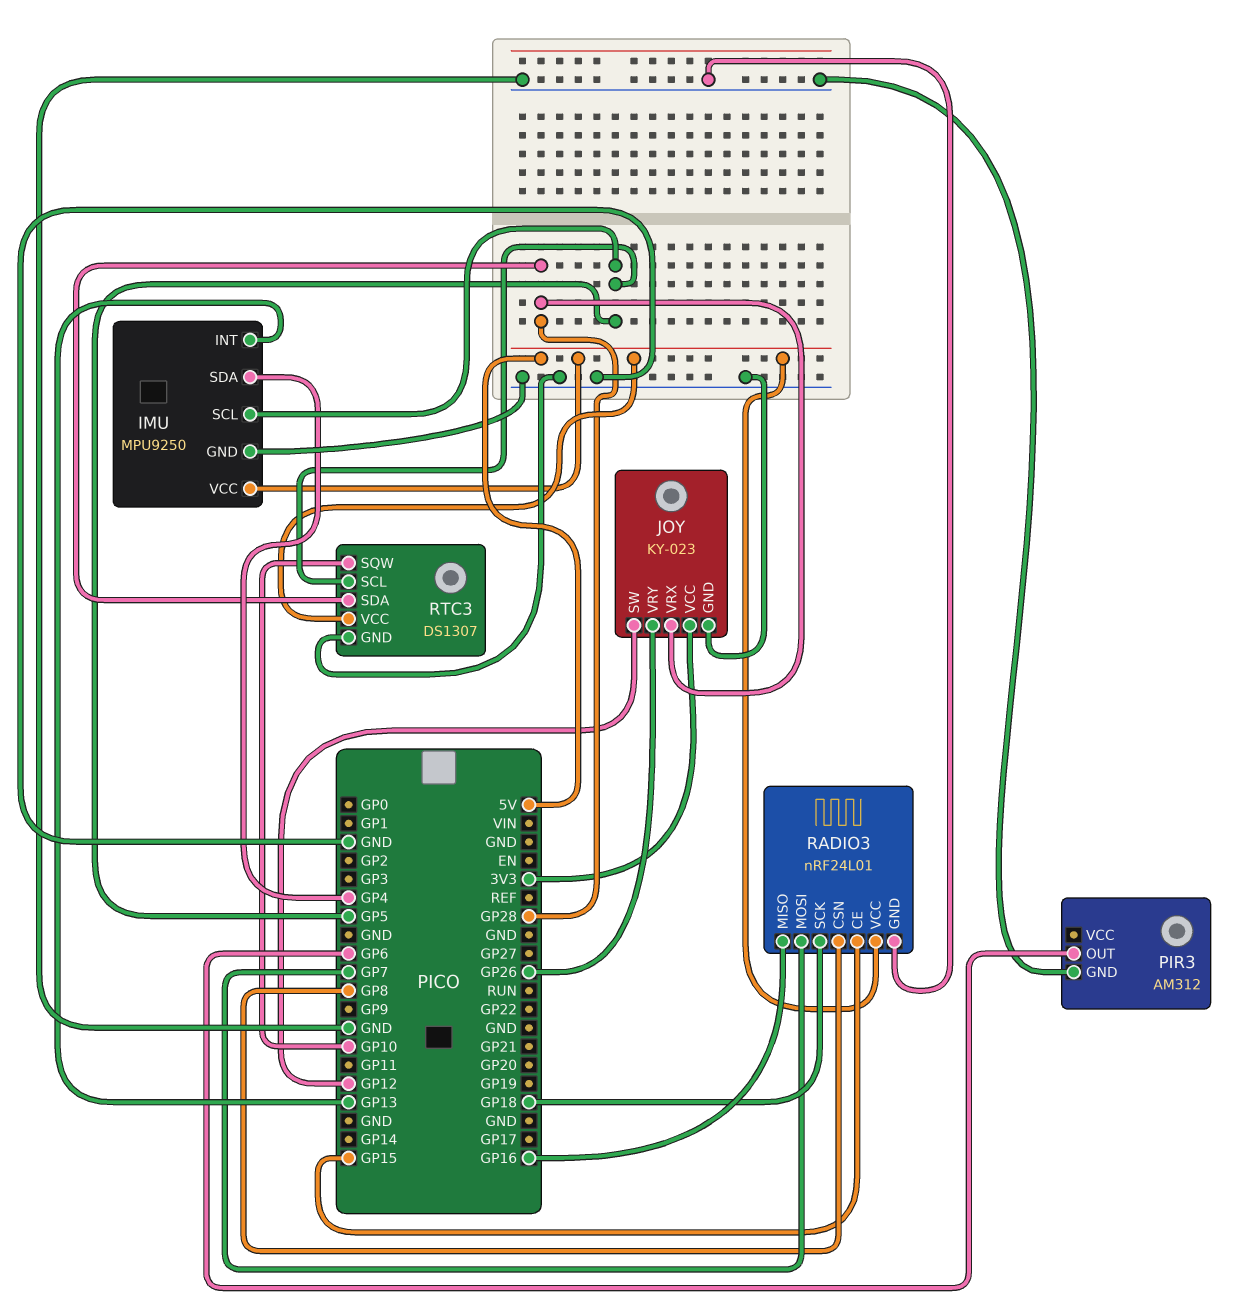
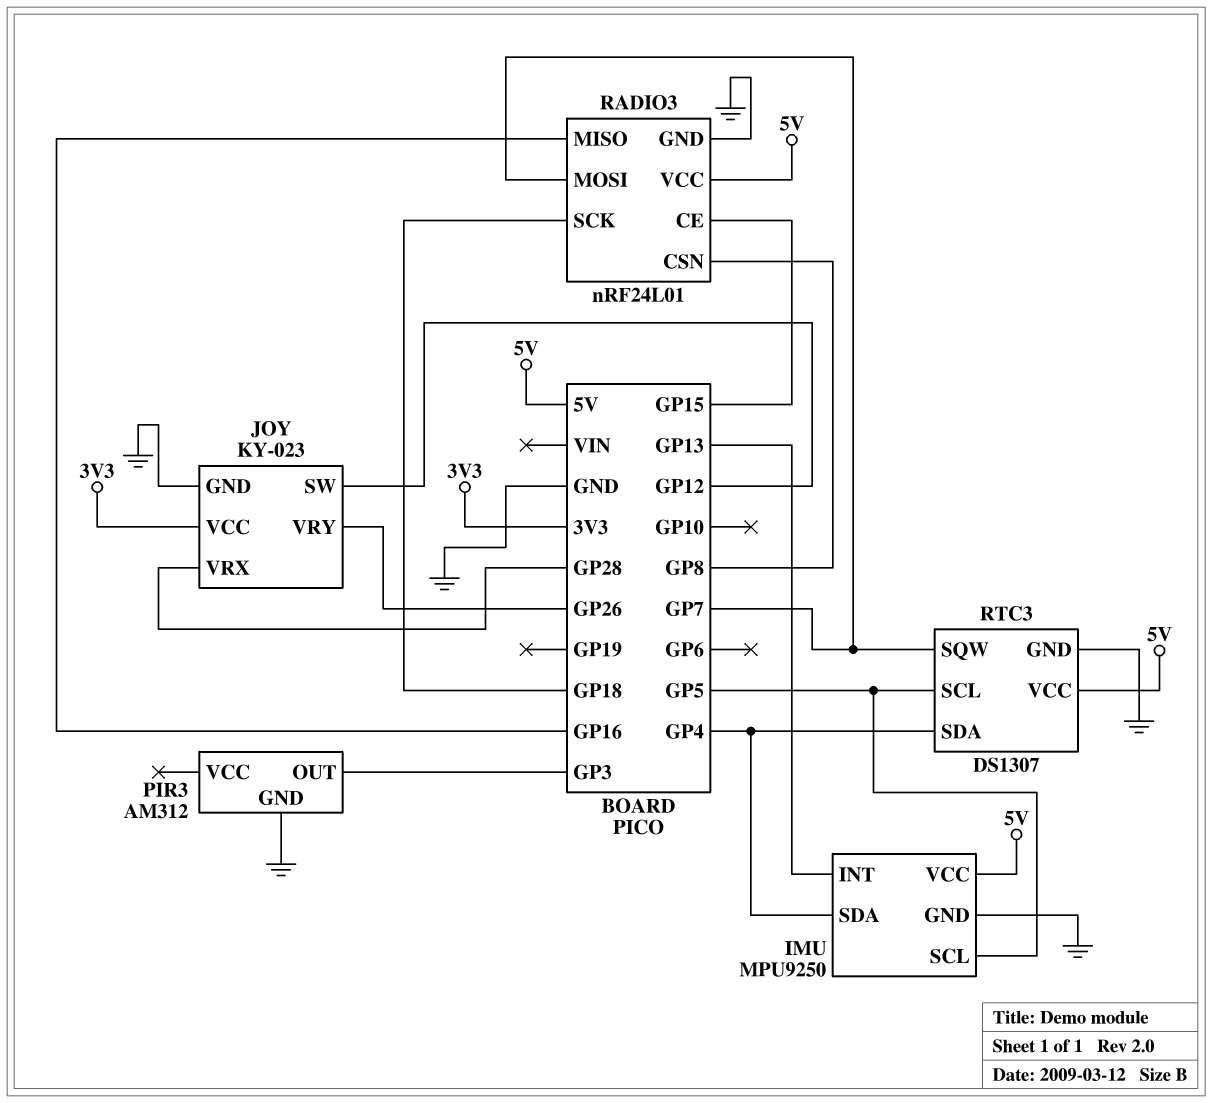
PIR3 pin OUT: GP6 -> GP3
RTC3 pin SDA: GP28 -> GP4
RTC3 pin SQW: GP10 -> GP7

